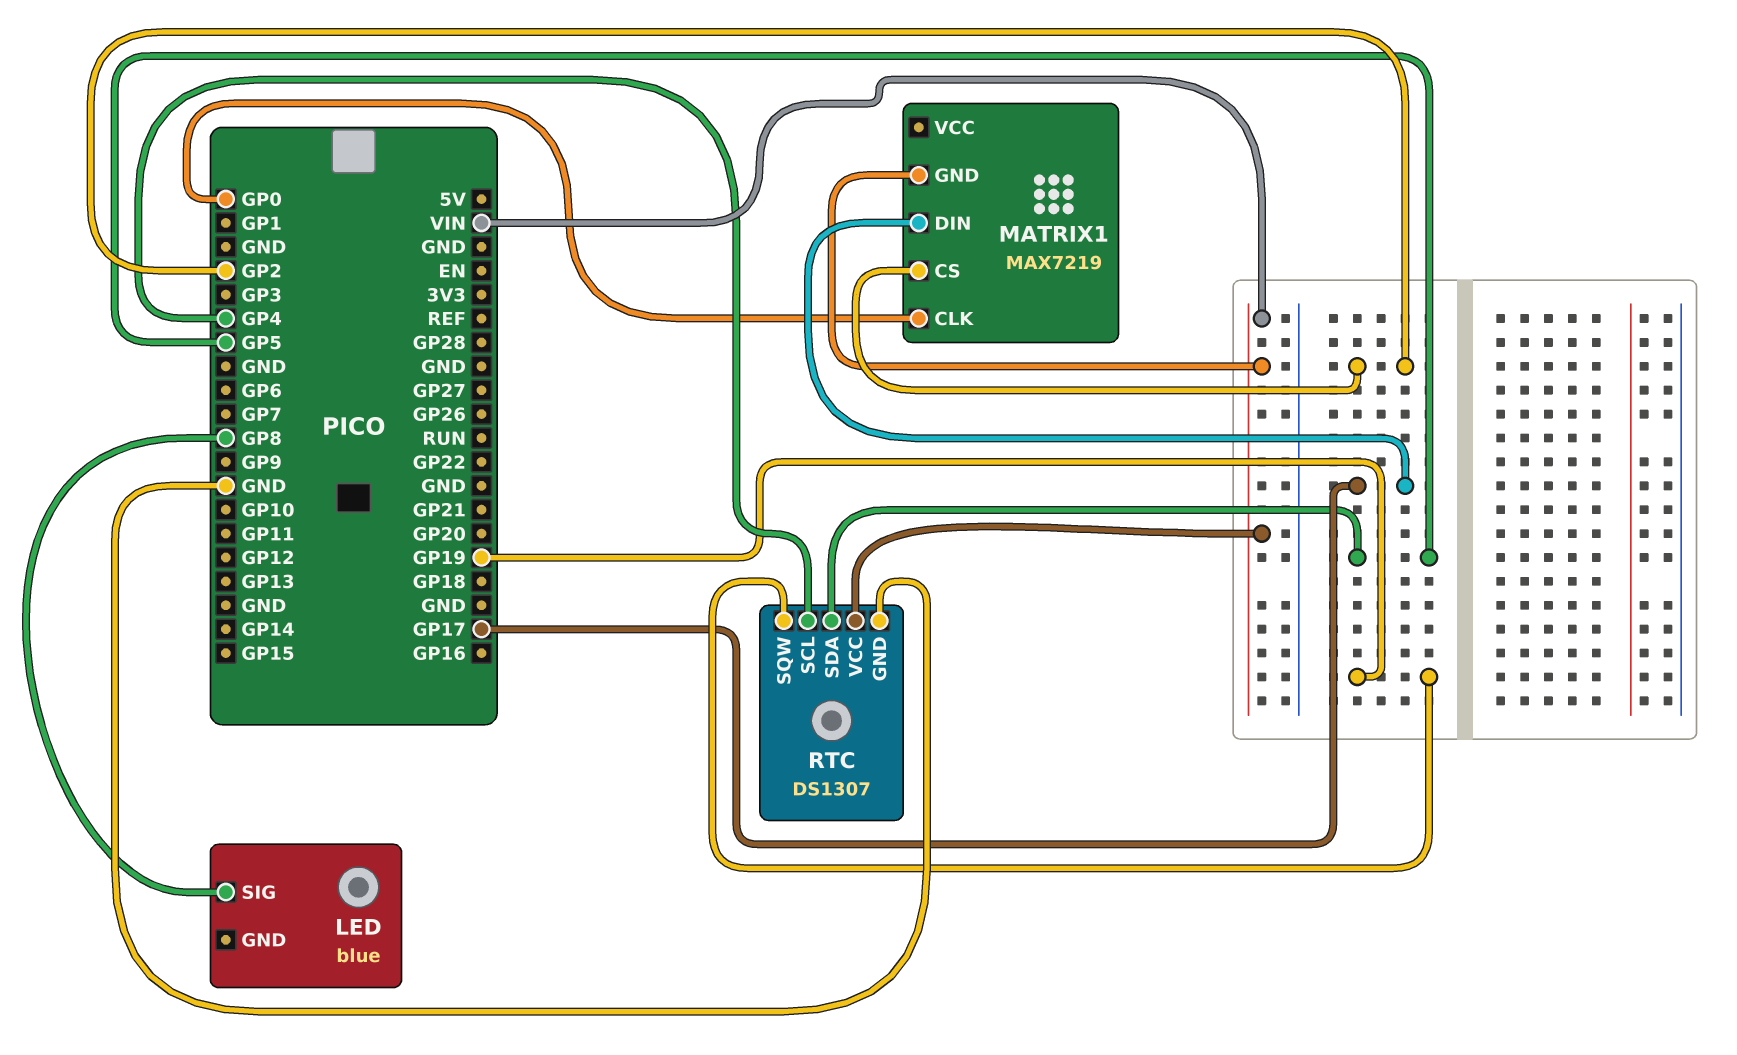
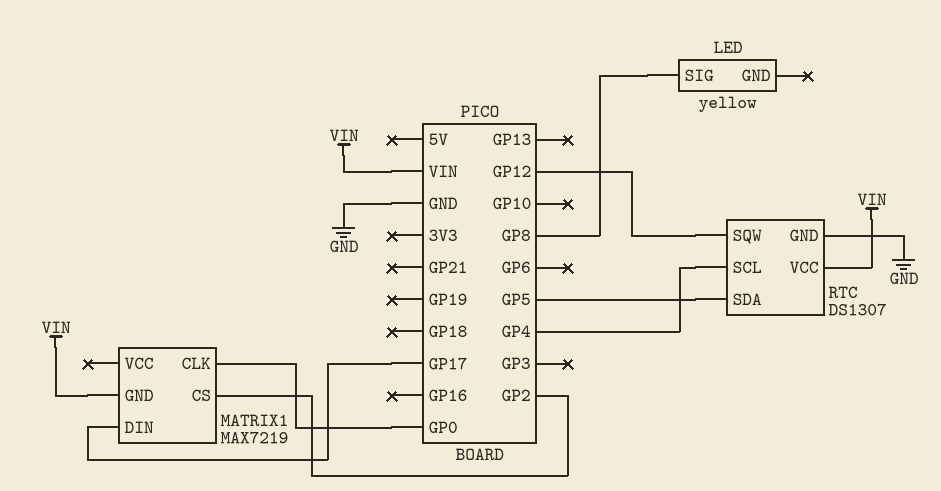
LED: blue -> yellow
RTC pin SQW: GP19 -> GP12

